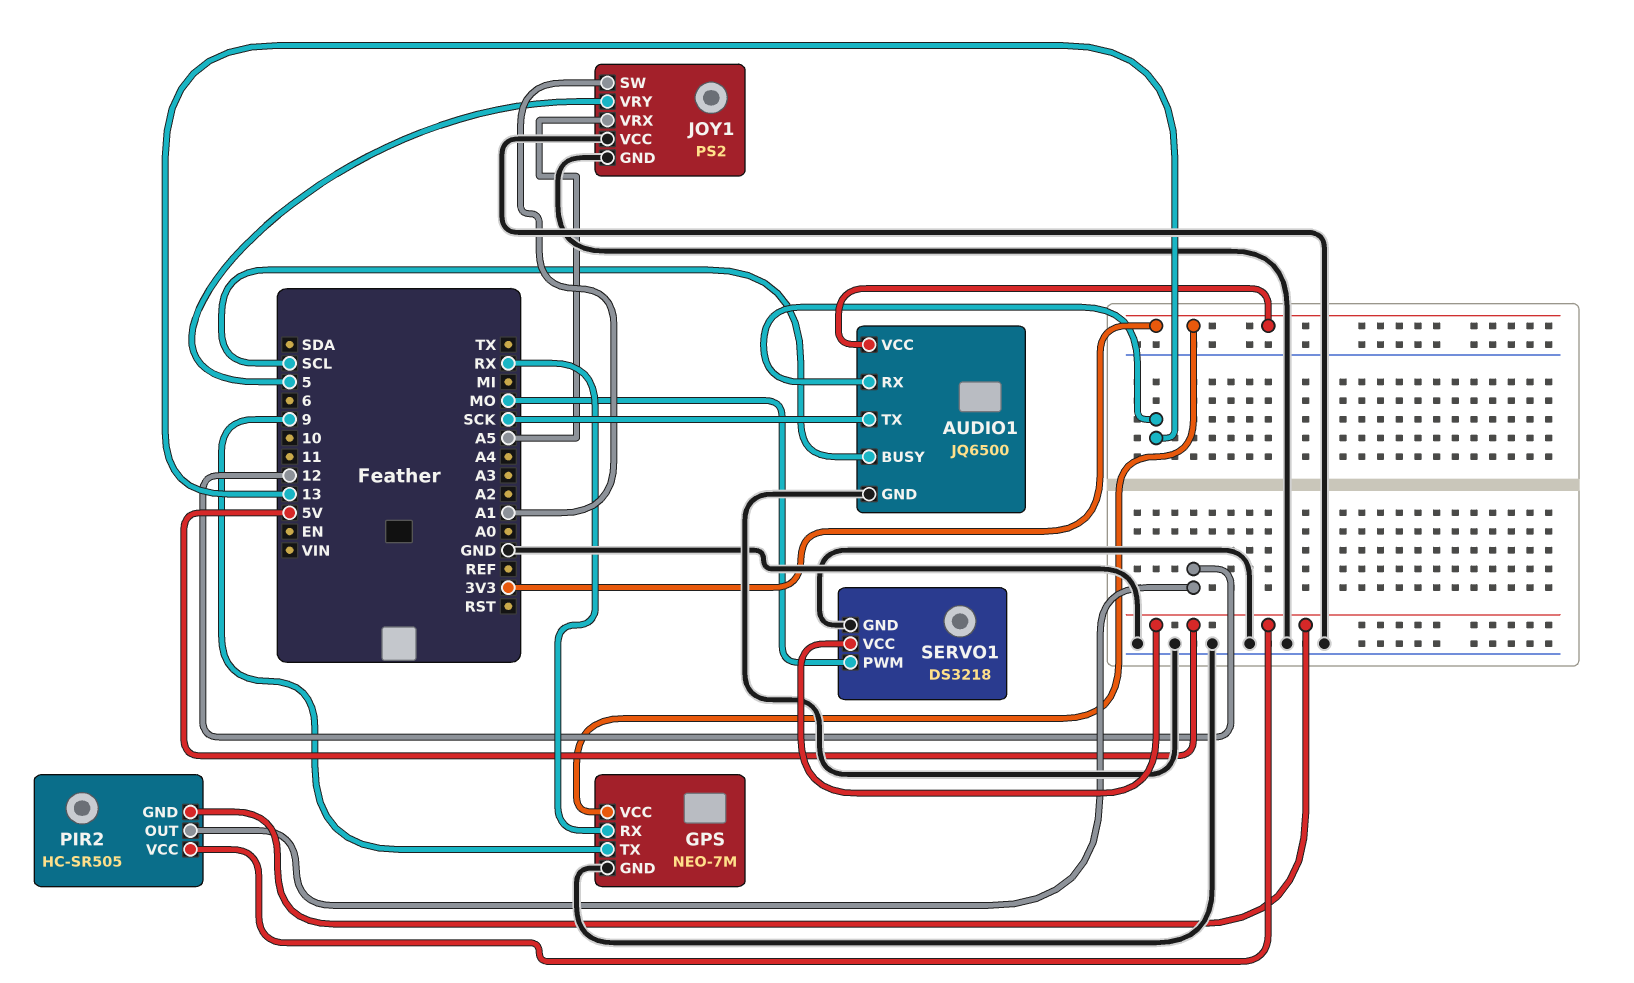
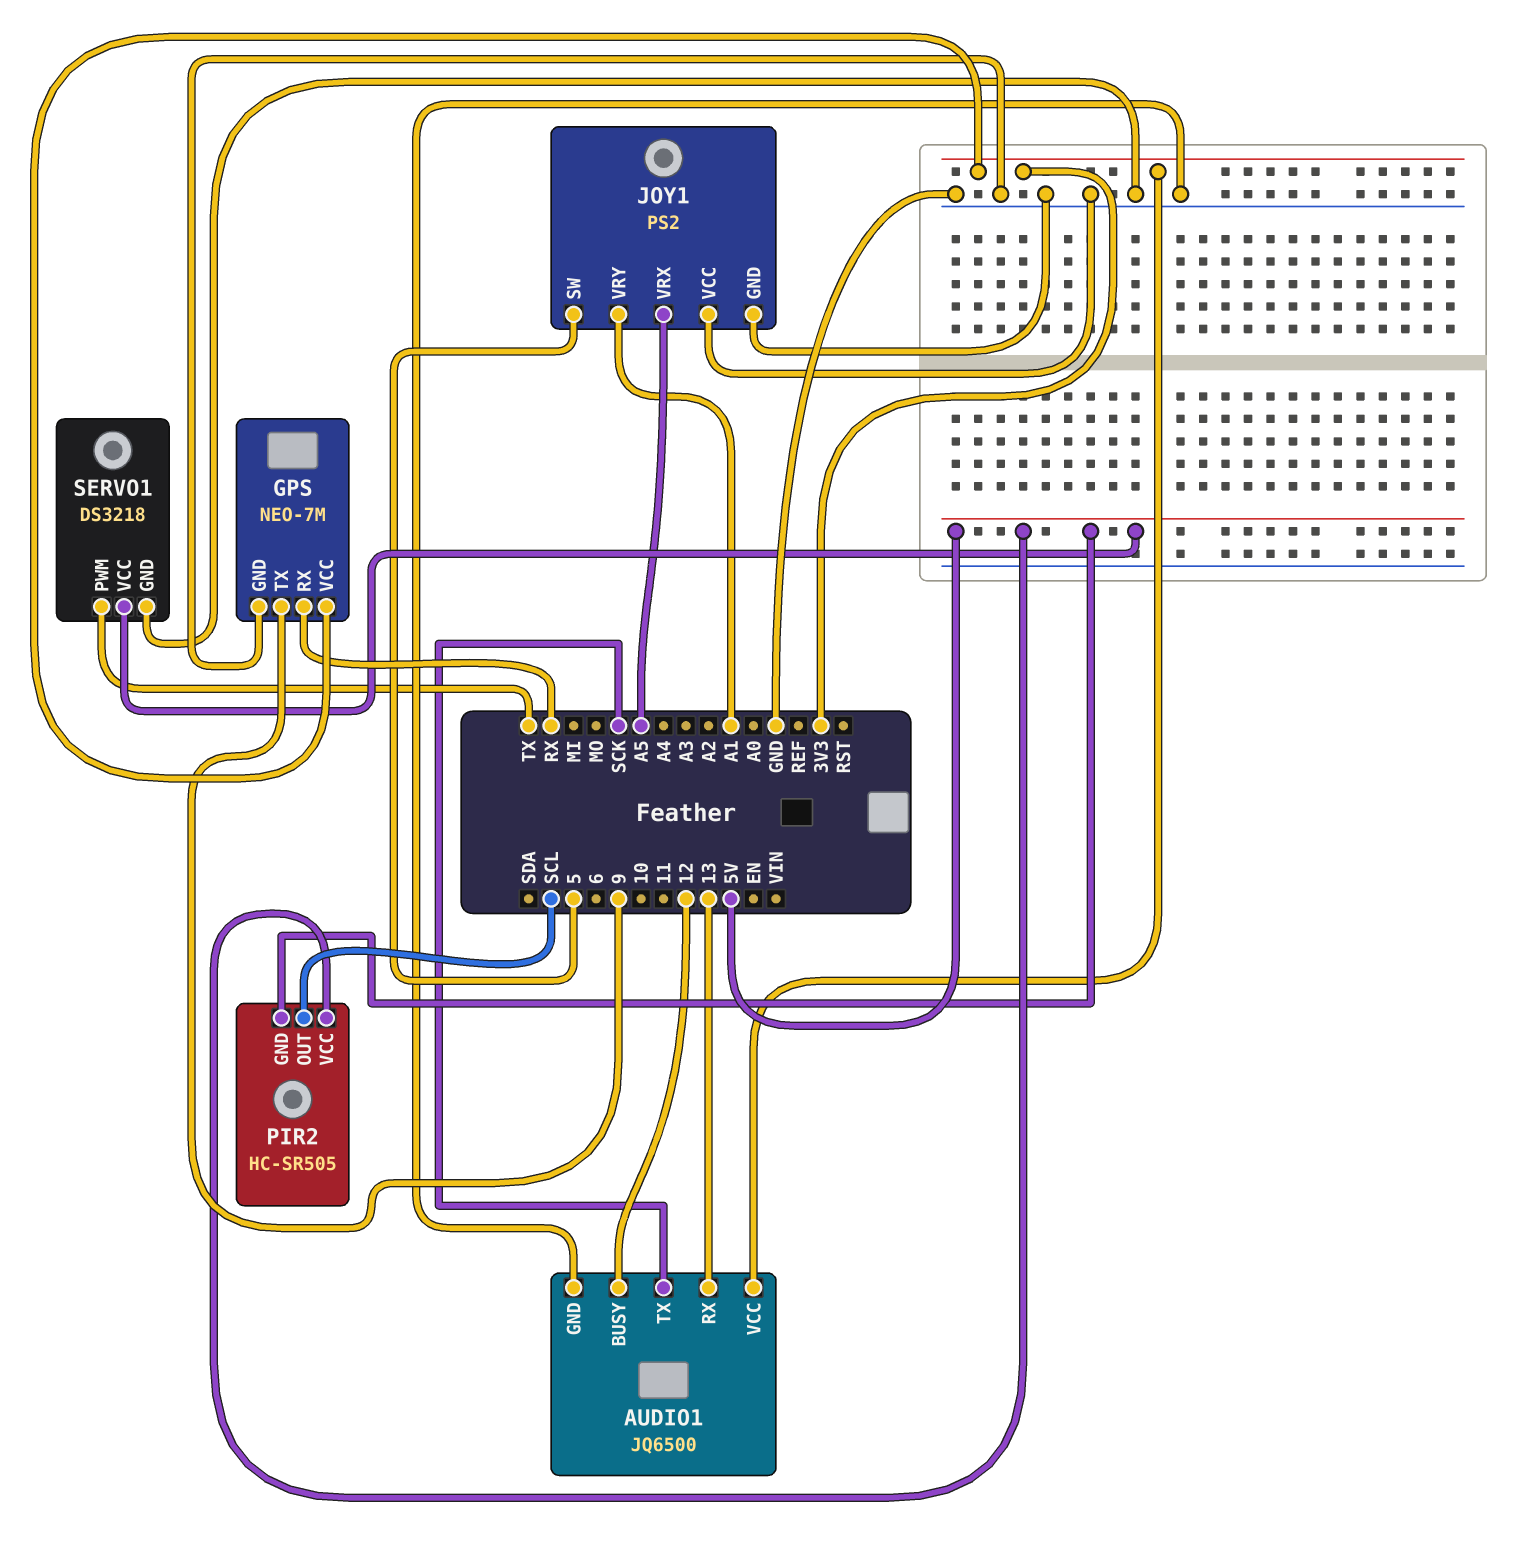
AUDIO1 pin BUSY: SCL -> 12
JOY1 pin SW: A1 -> 5
JOY1 pin VRY: 5 -> A1
PIR2 pin OUT: 12 -> SCL
SERVO1 pin PWM: MO -> TX

